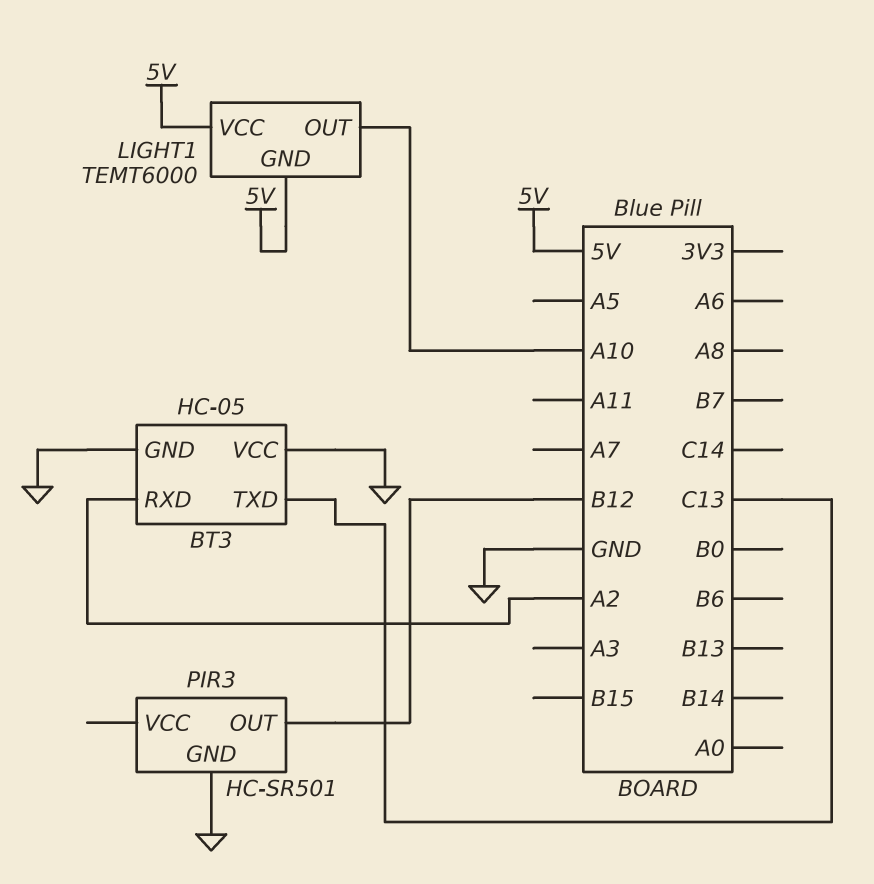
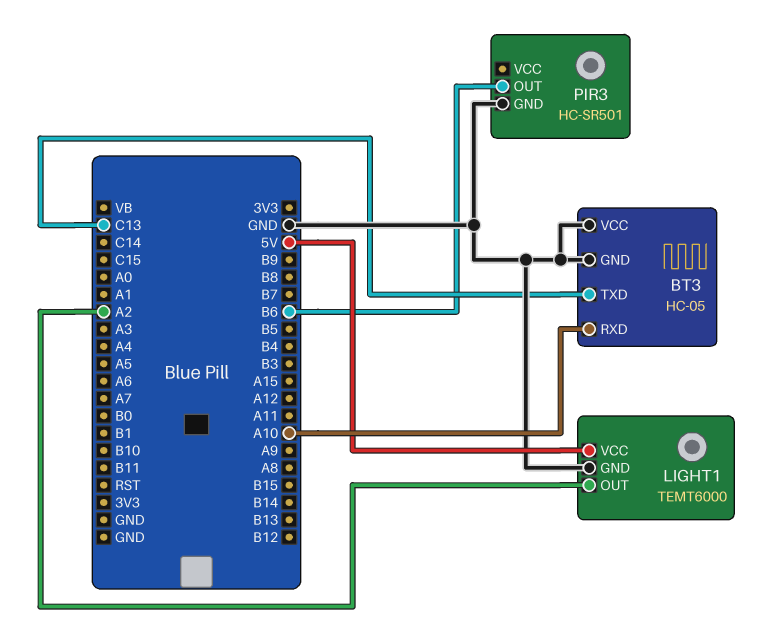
BT3 pin RXD: A2 -> A10
LIGHT1 pin GND: 5V -> GND
LIGHT1 pin OUT: A10 -> A2
PIR3 pin OUT: B12 -> B6

